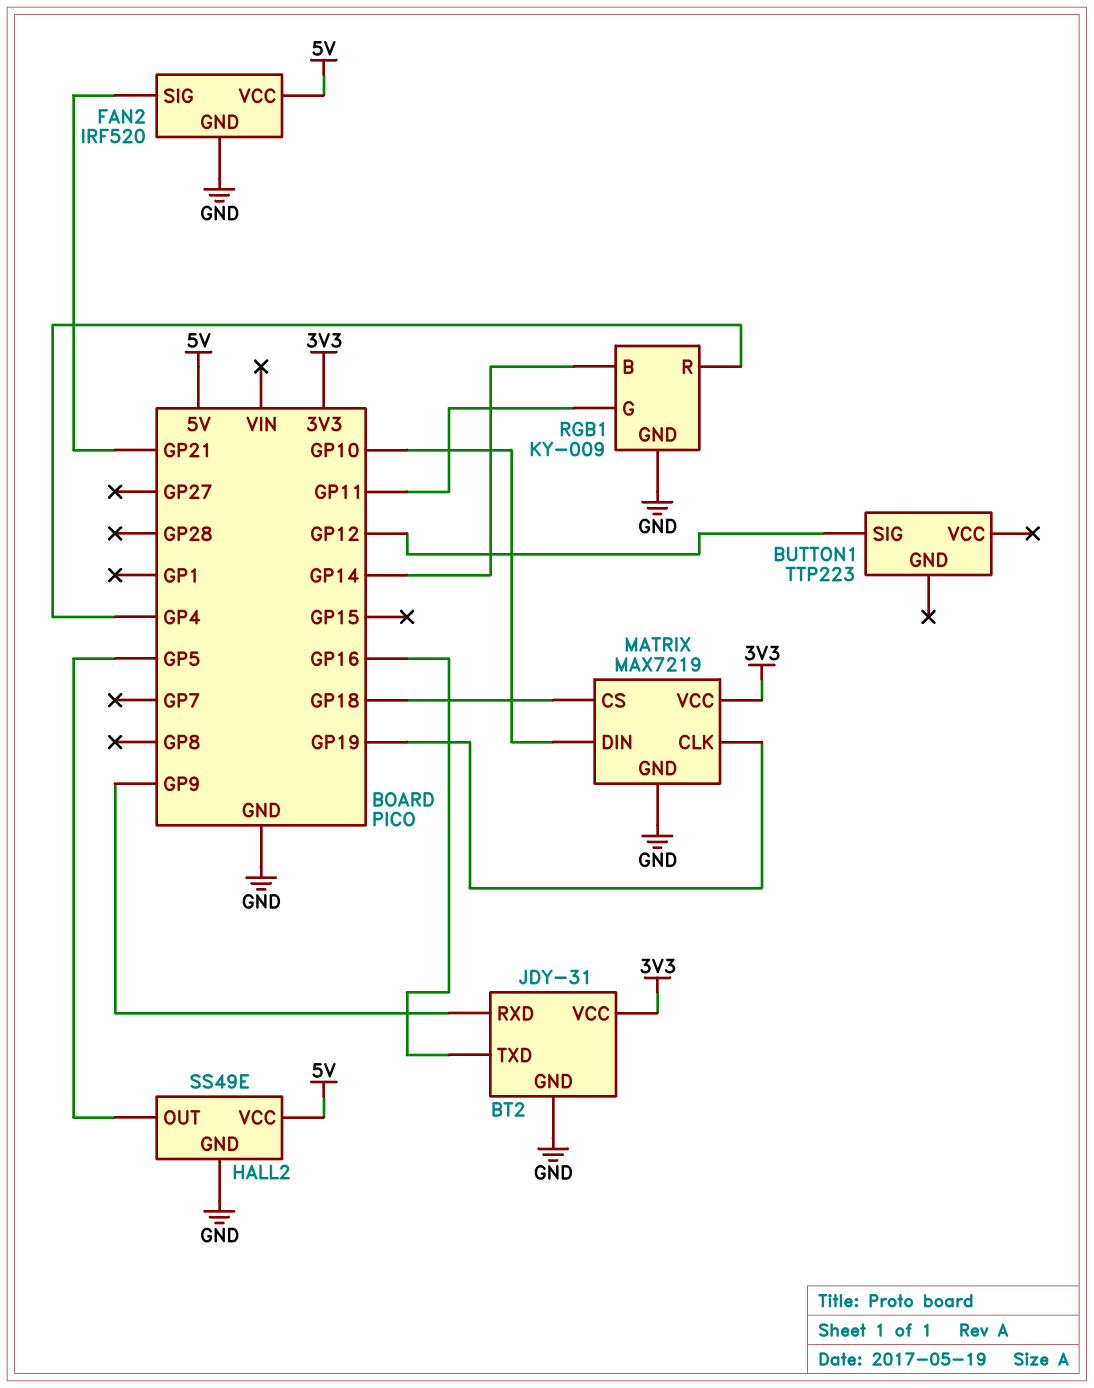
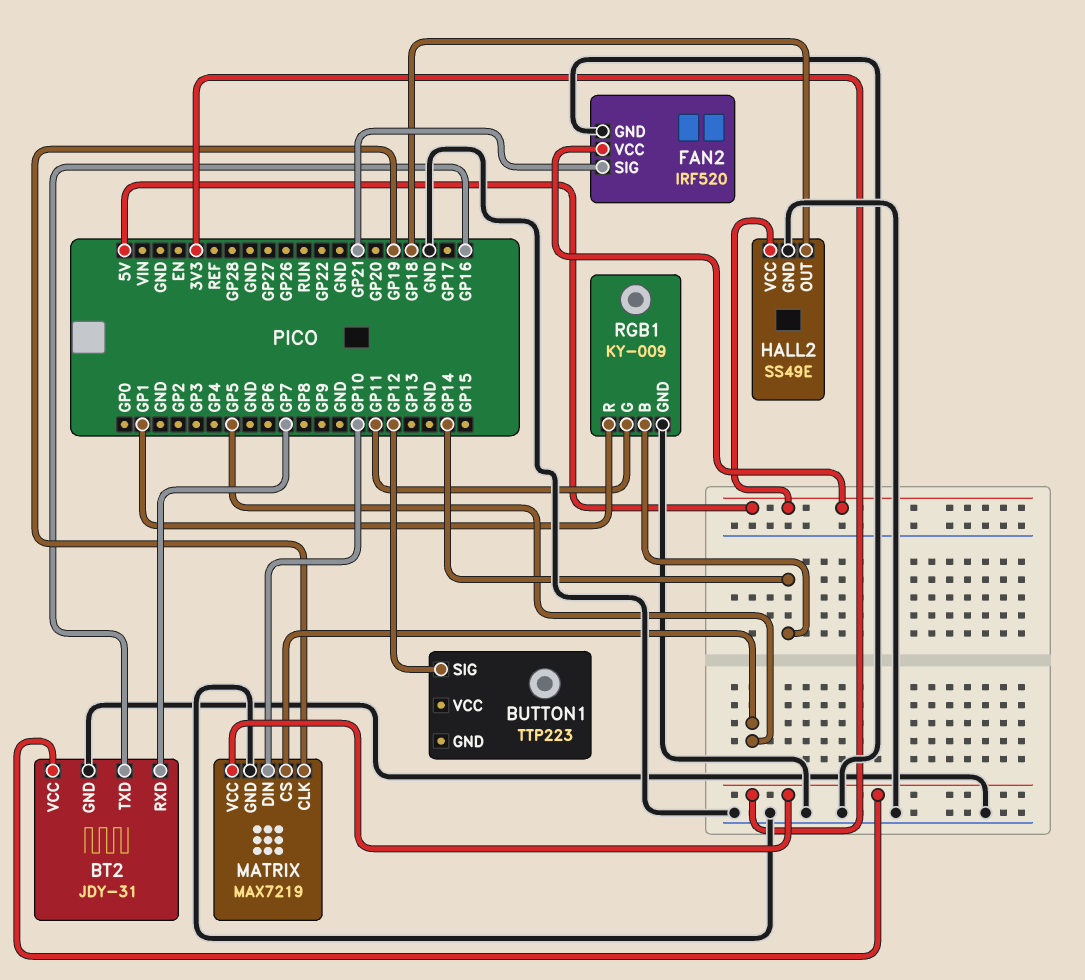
BT2 pin RXD: GP9 -> GP7
HALL2 pin OUT: GP5 -> GP18
MATRIX pin CS: GP18 -> GP5
RGB1 pin R: GP4 -> GP1

